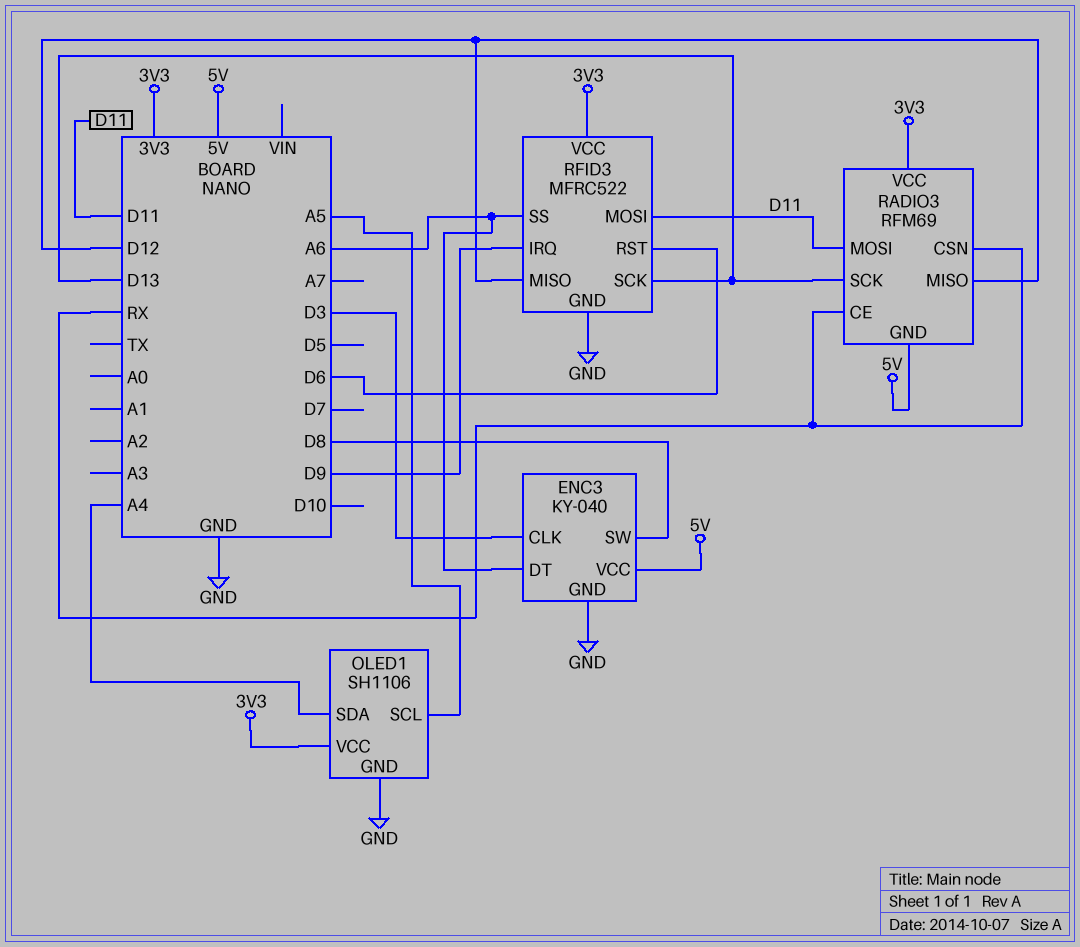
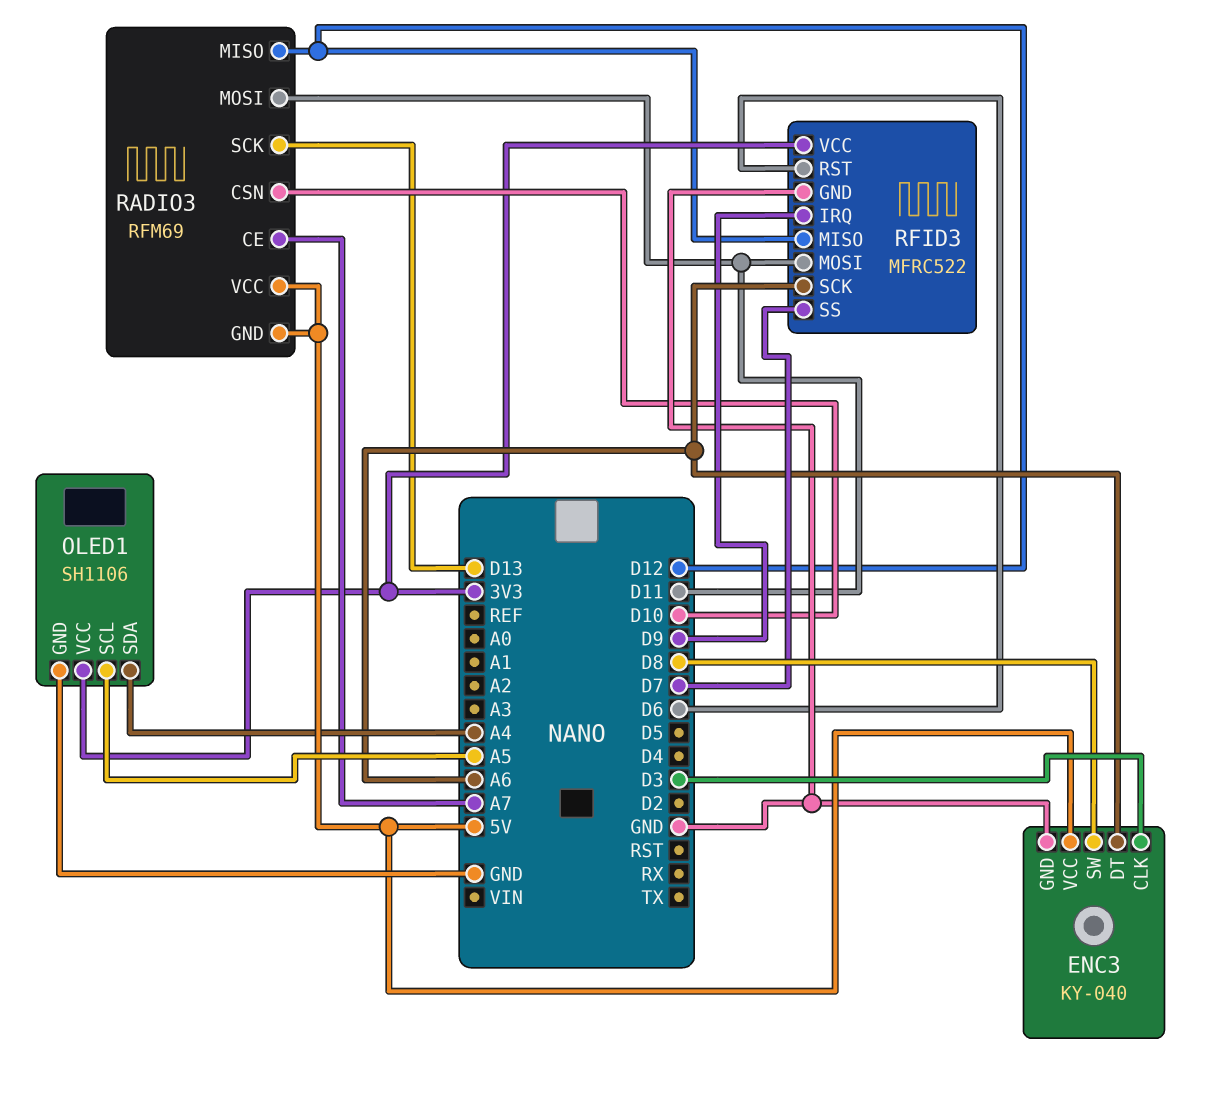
RADIO3 pin CE: RX -> A7
RADIO3 pin CSN: RX -> D10
RADIO3 pin VCC: 3V3 -> 5V
RFID3 pin SCK: D13 -> A6
RFID3 pin SS: A6 -> D7

